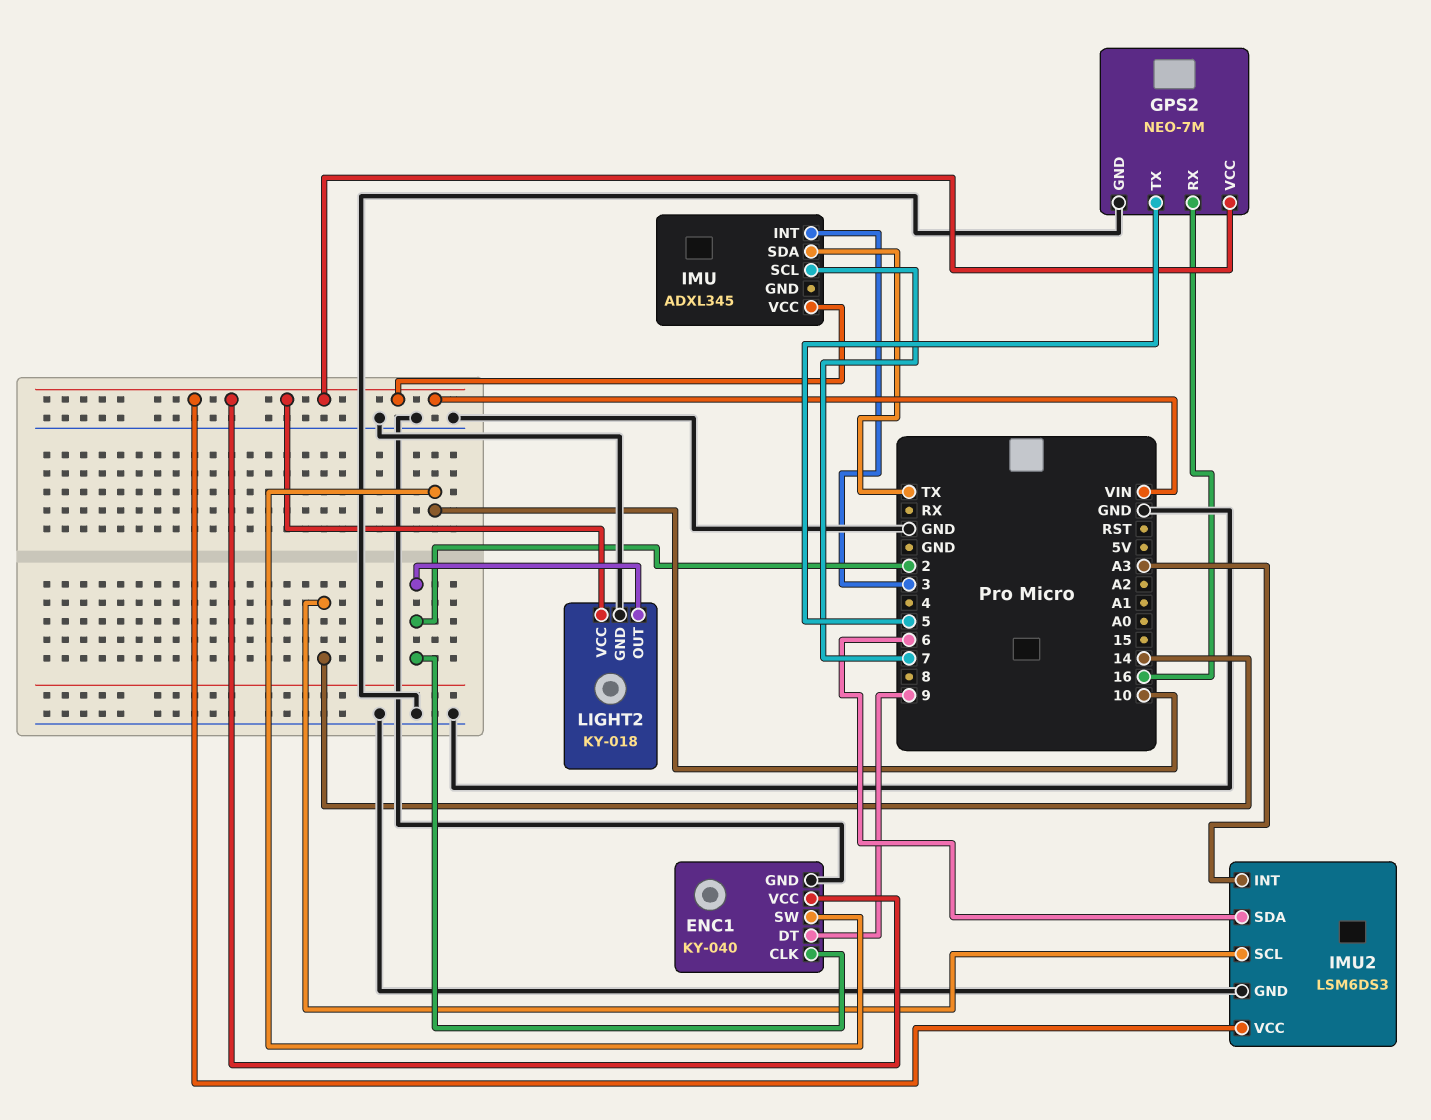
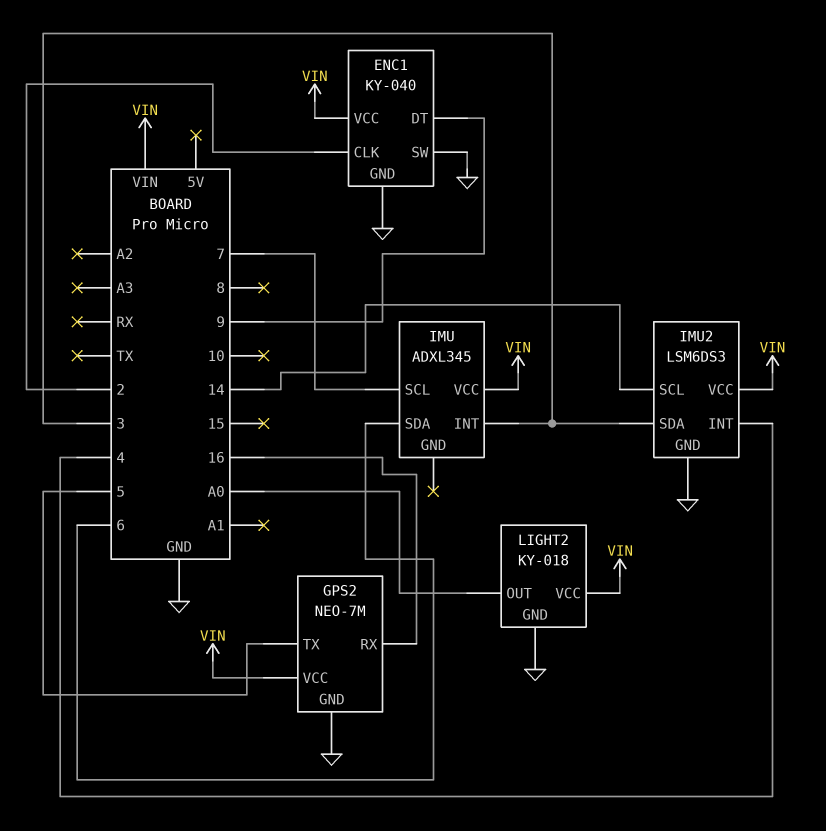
ENC1 pin SW: 10 -> GND
IMU pin SDA: TX -> 6
IMU2 pin INT: A3 -> 4
IMU2 pin SDA: 6 -> 3
LIGHT2 pin OUT: 2 -> A0

